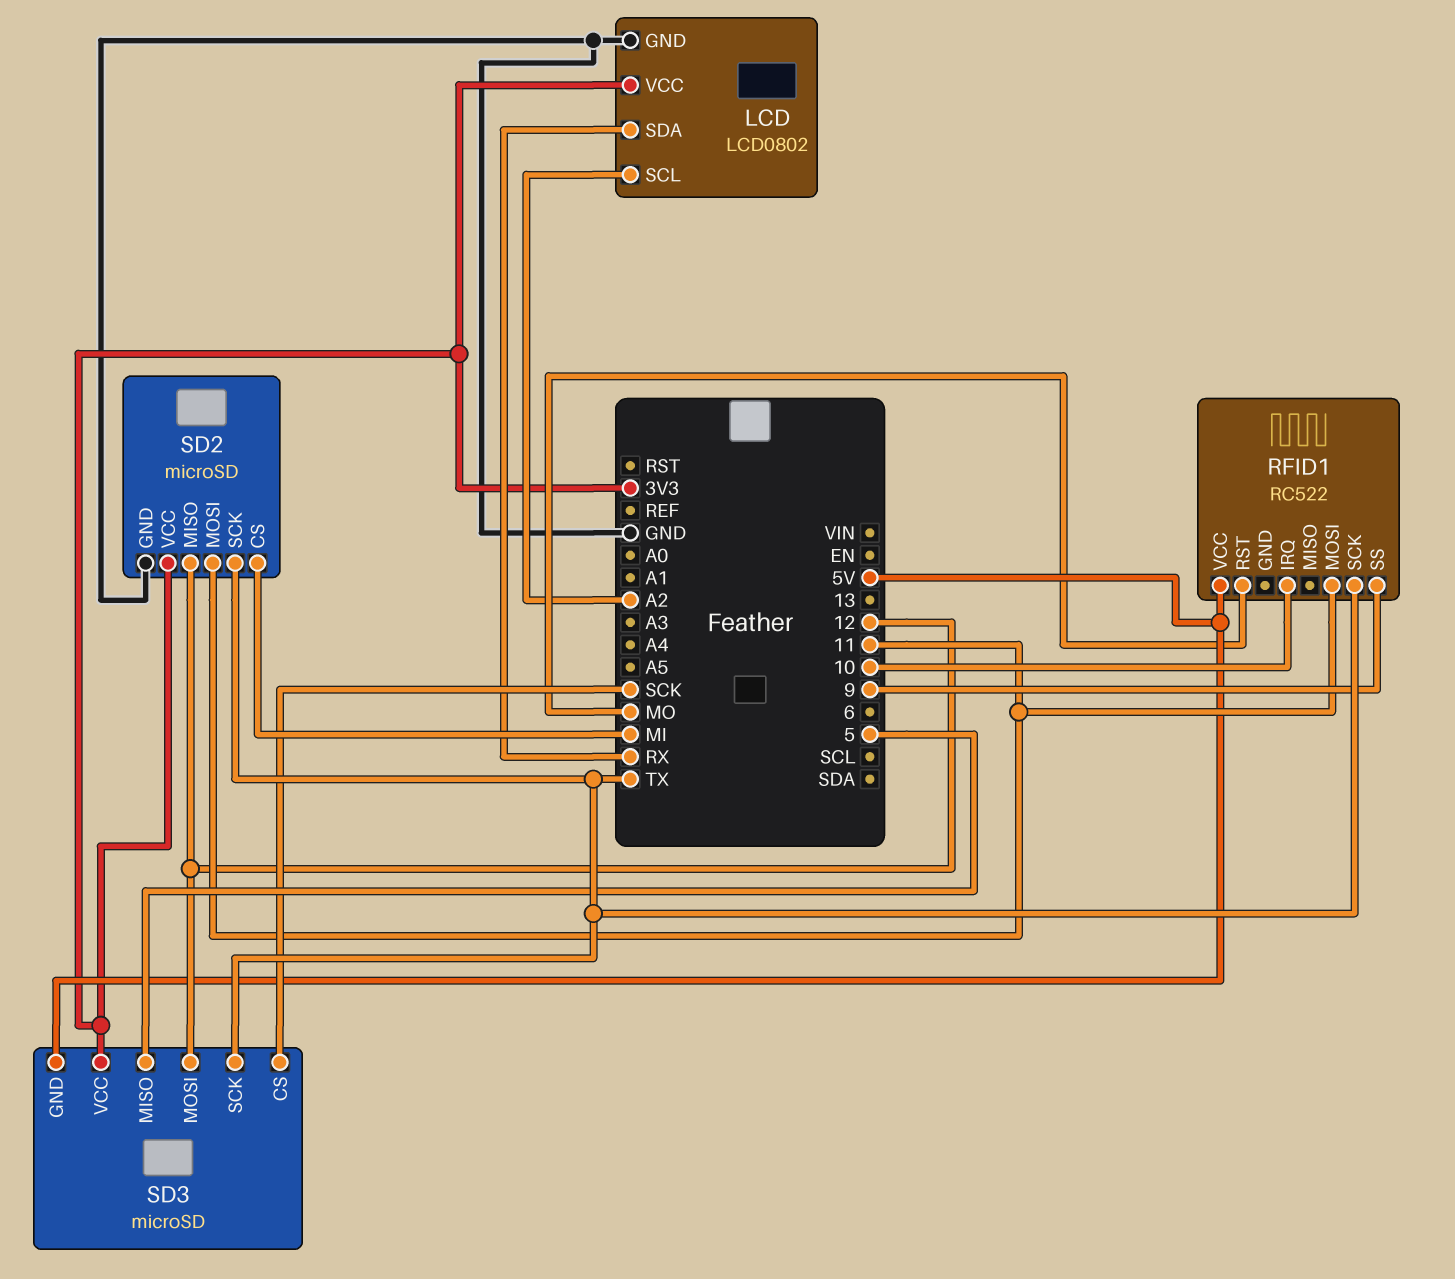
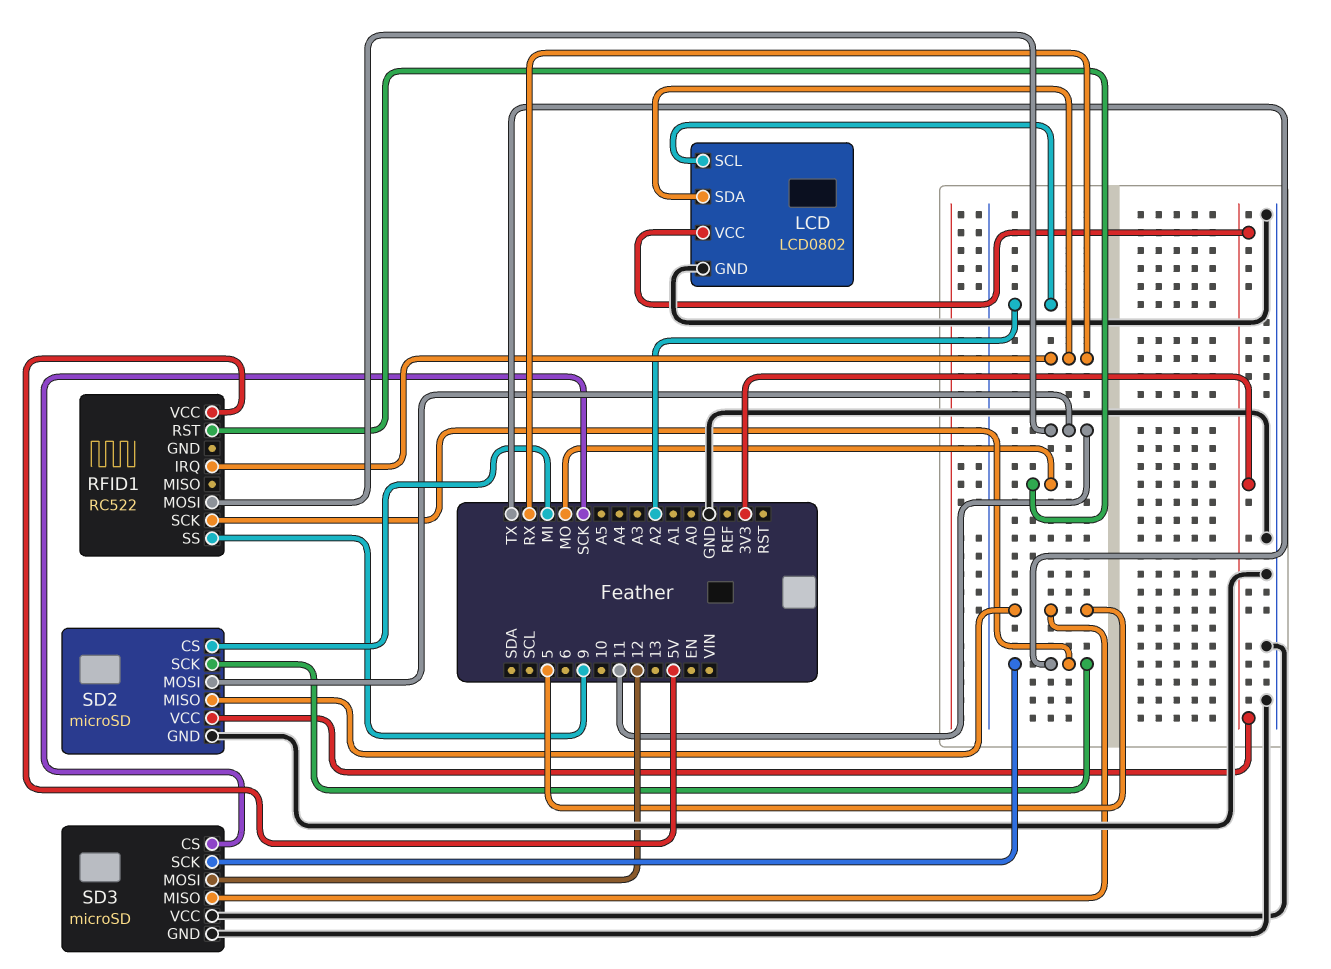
RFID1 pin IRQ: 10 -> RX
SD2 pin MISO: 12 -> 5
SD3 pin GND: 5V -> GND
SD3 pin VCC: 3V3 -> GND

